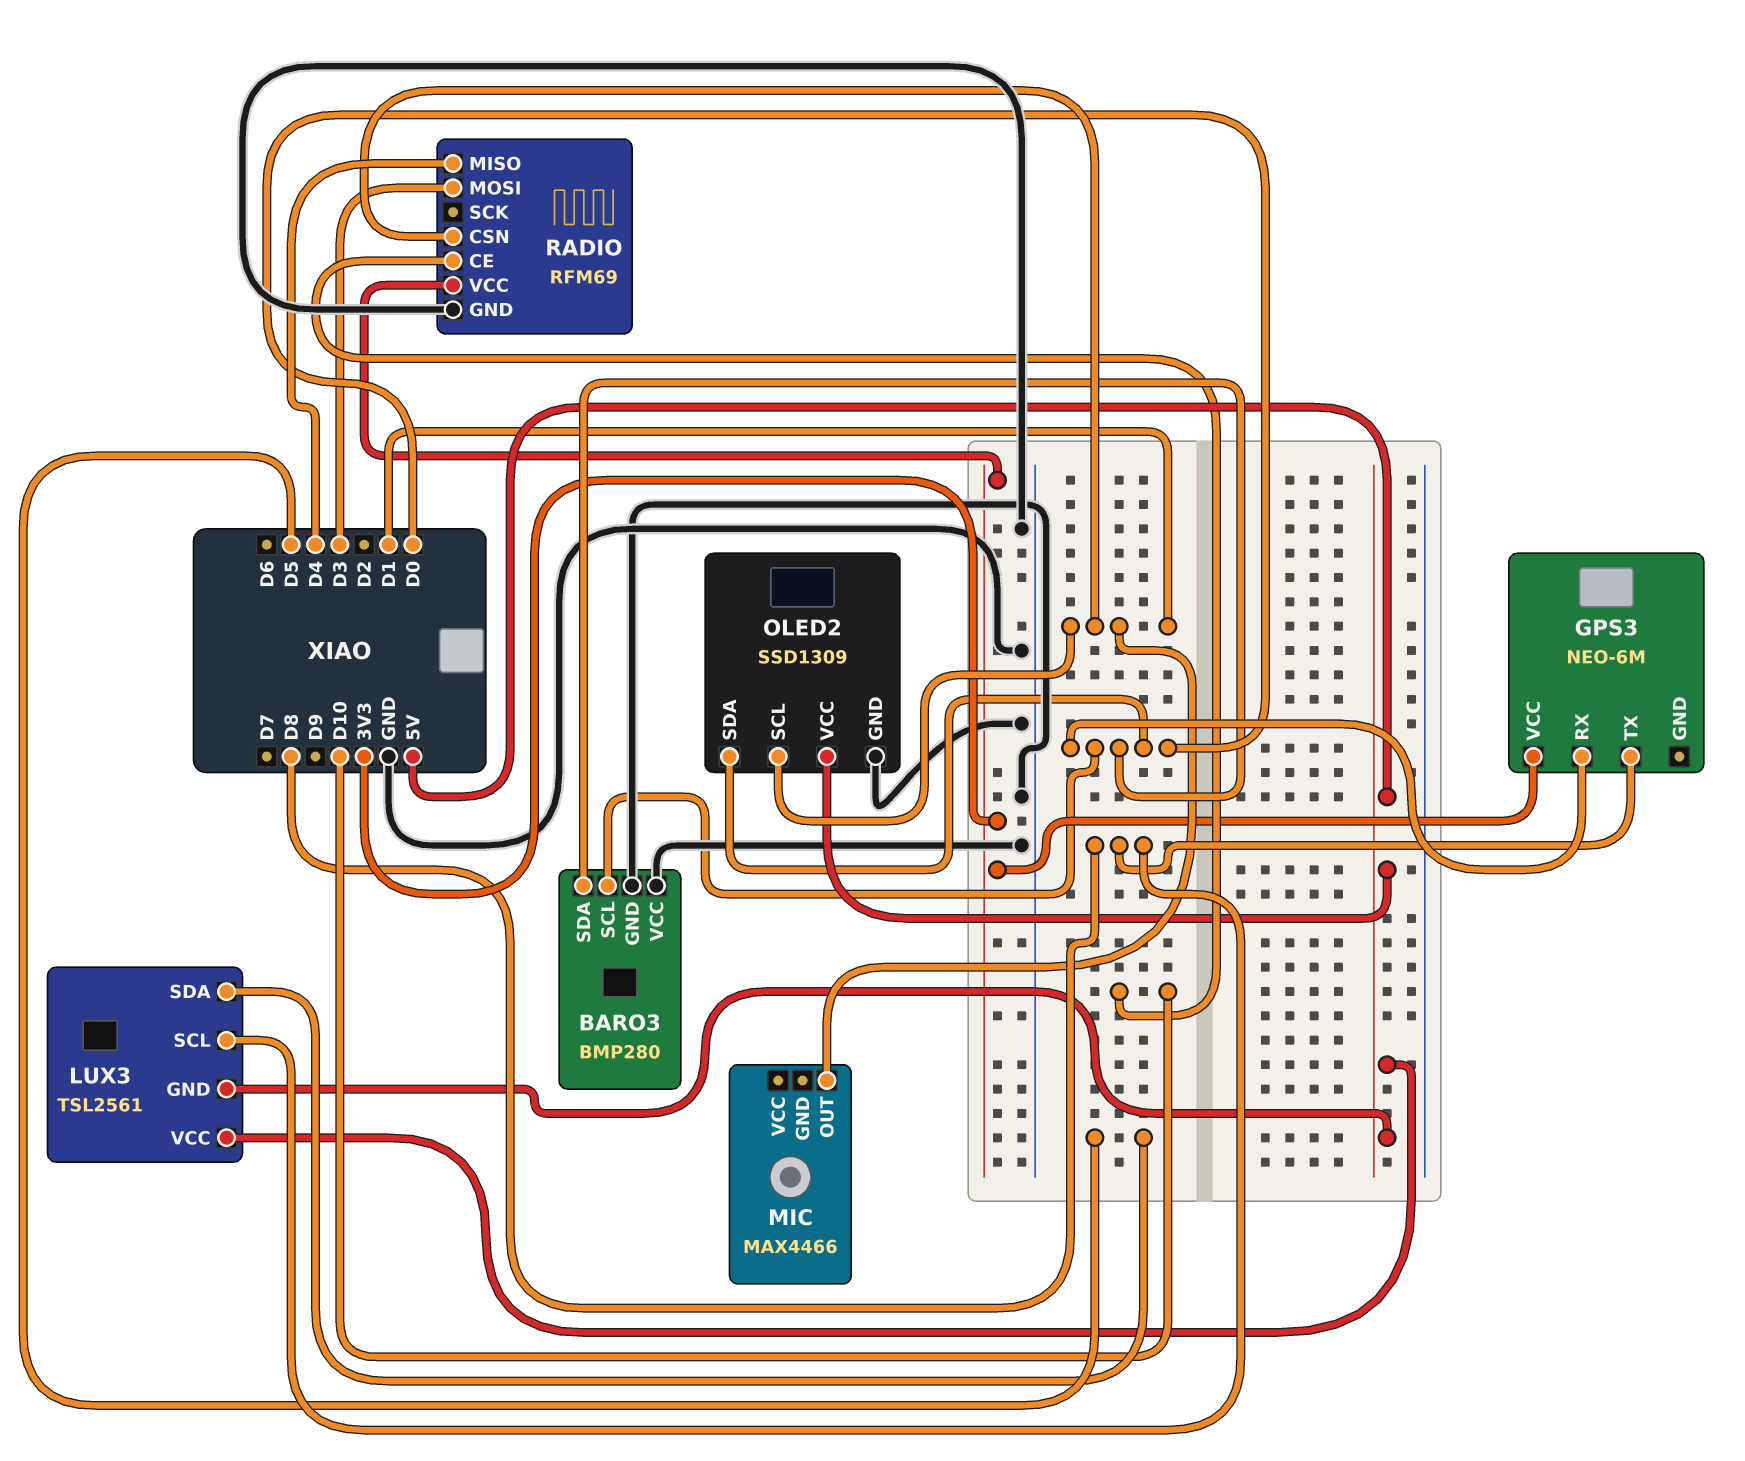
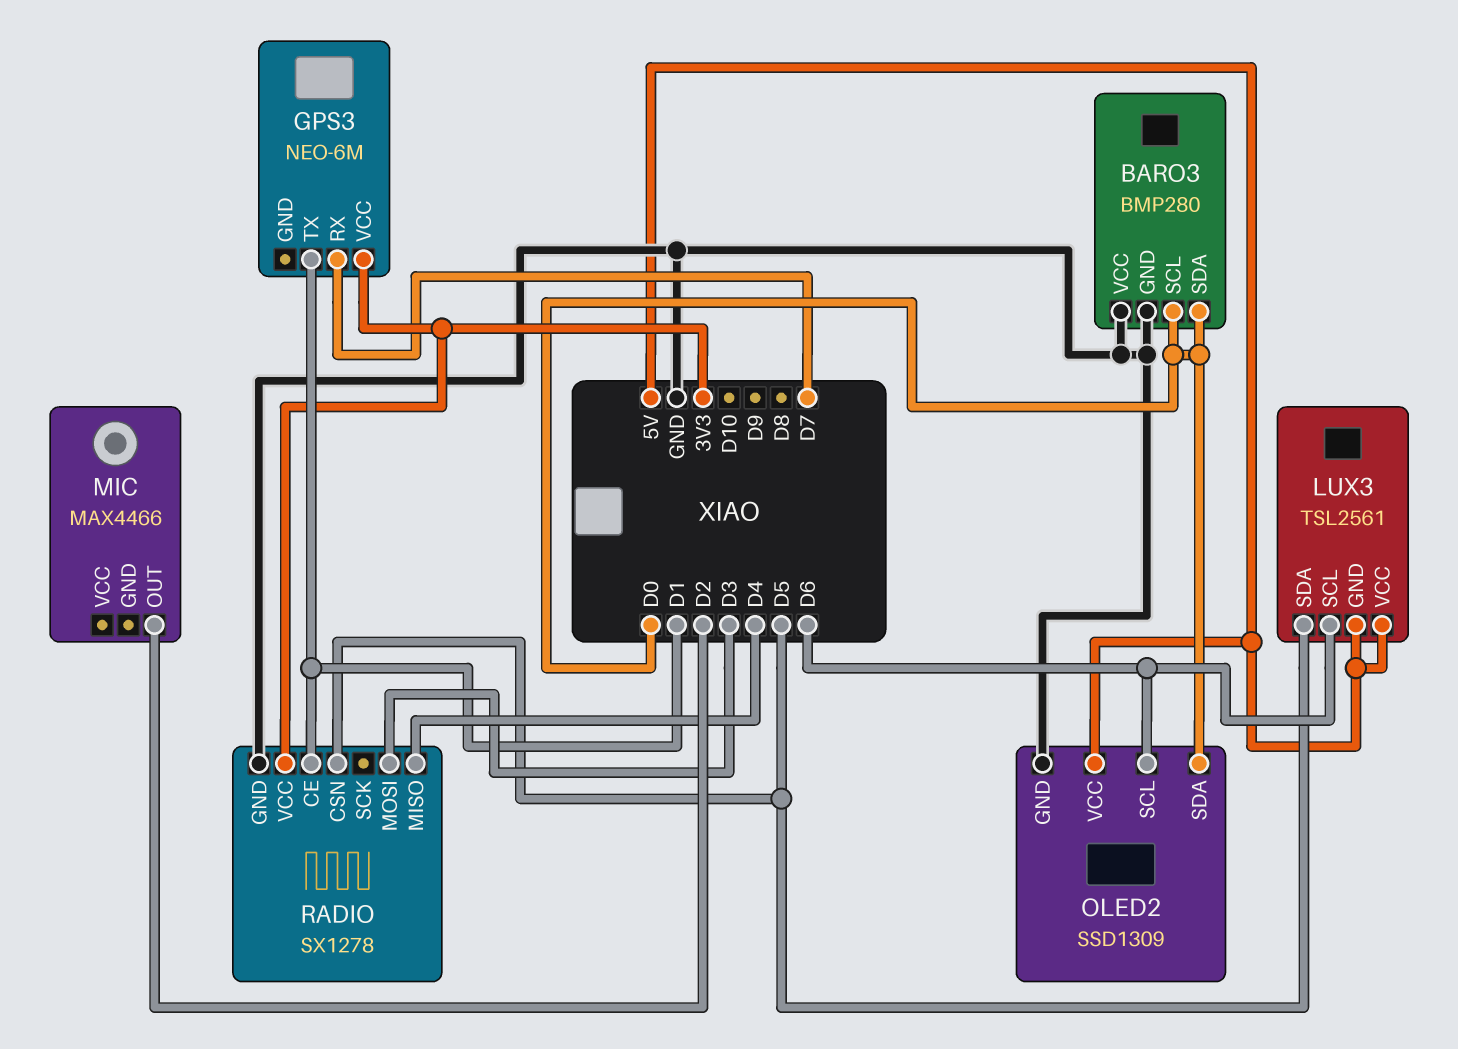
GPS3 pin RX: D0 -> D7
GPS3 pin TX: D8 -> D1
LUX3 pin SCL: D8 -> D6
MIC pin OUT: D1 -> D2
OLED2 pin SCL: D1 -> D6
RADIO: RFM69 -> SX1278
RADIO pin CE: D10 -> D1
RADIO pin CSN: D1 -> D5

